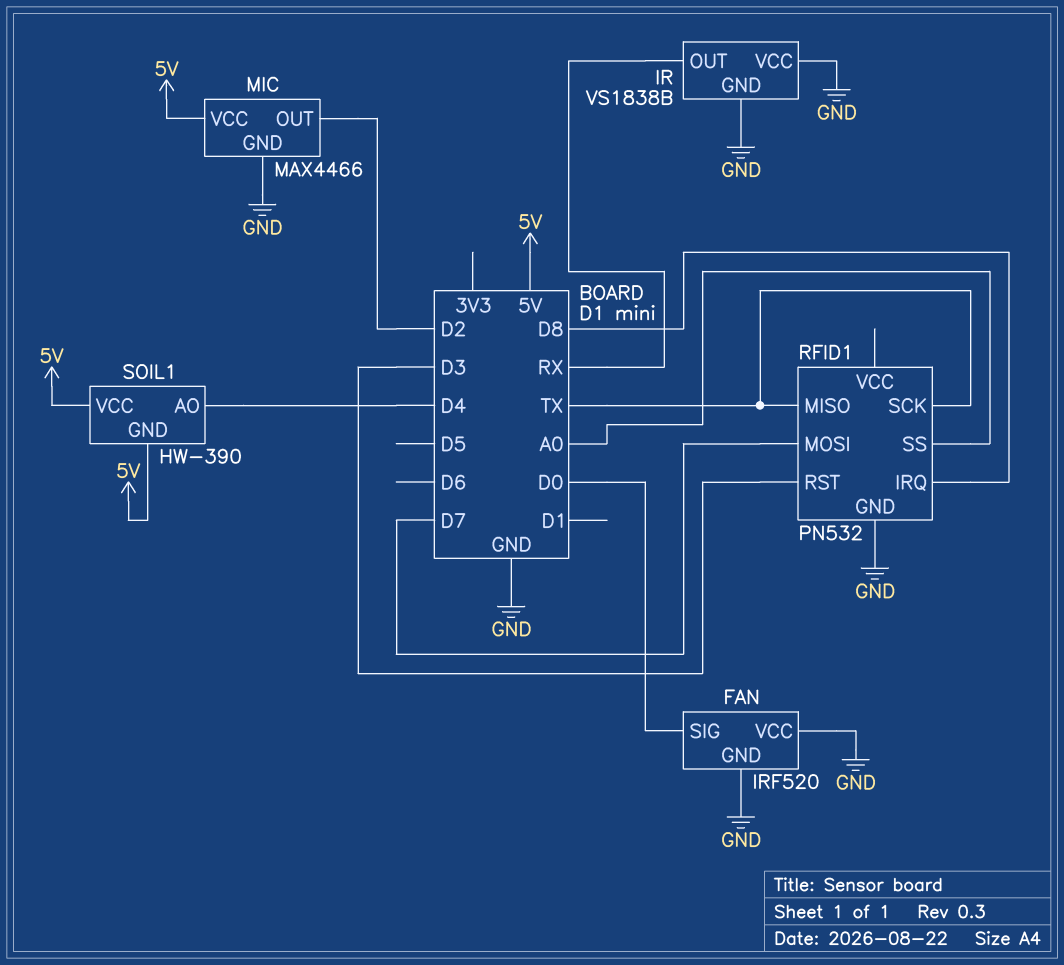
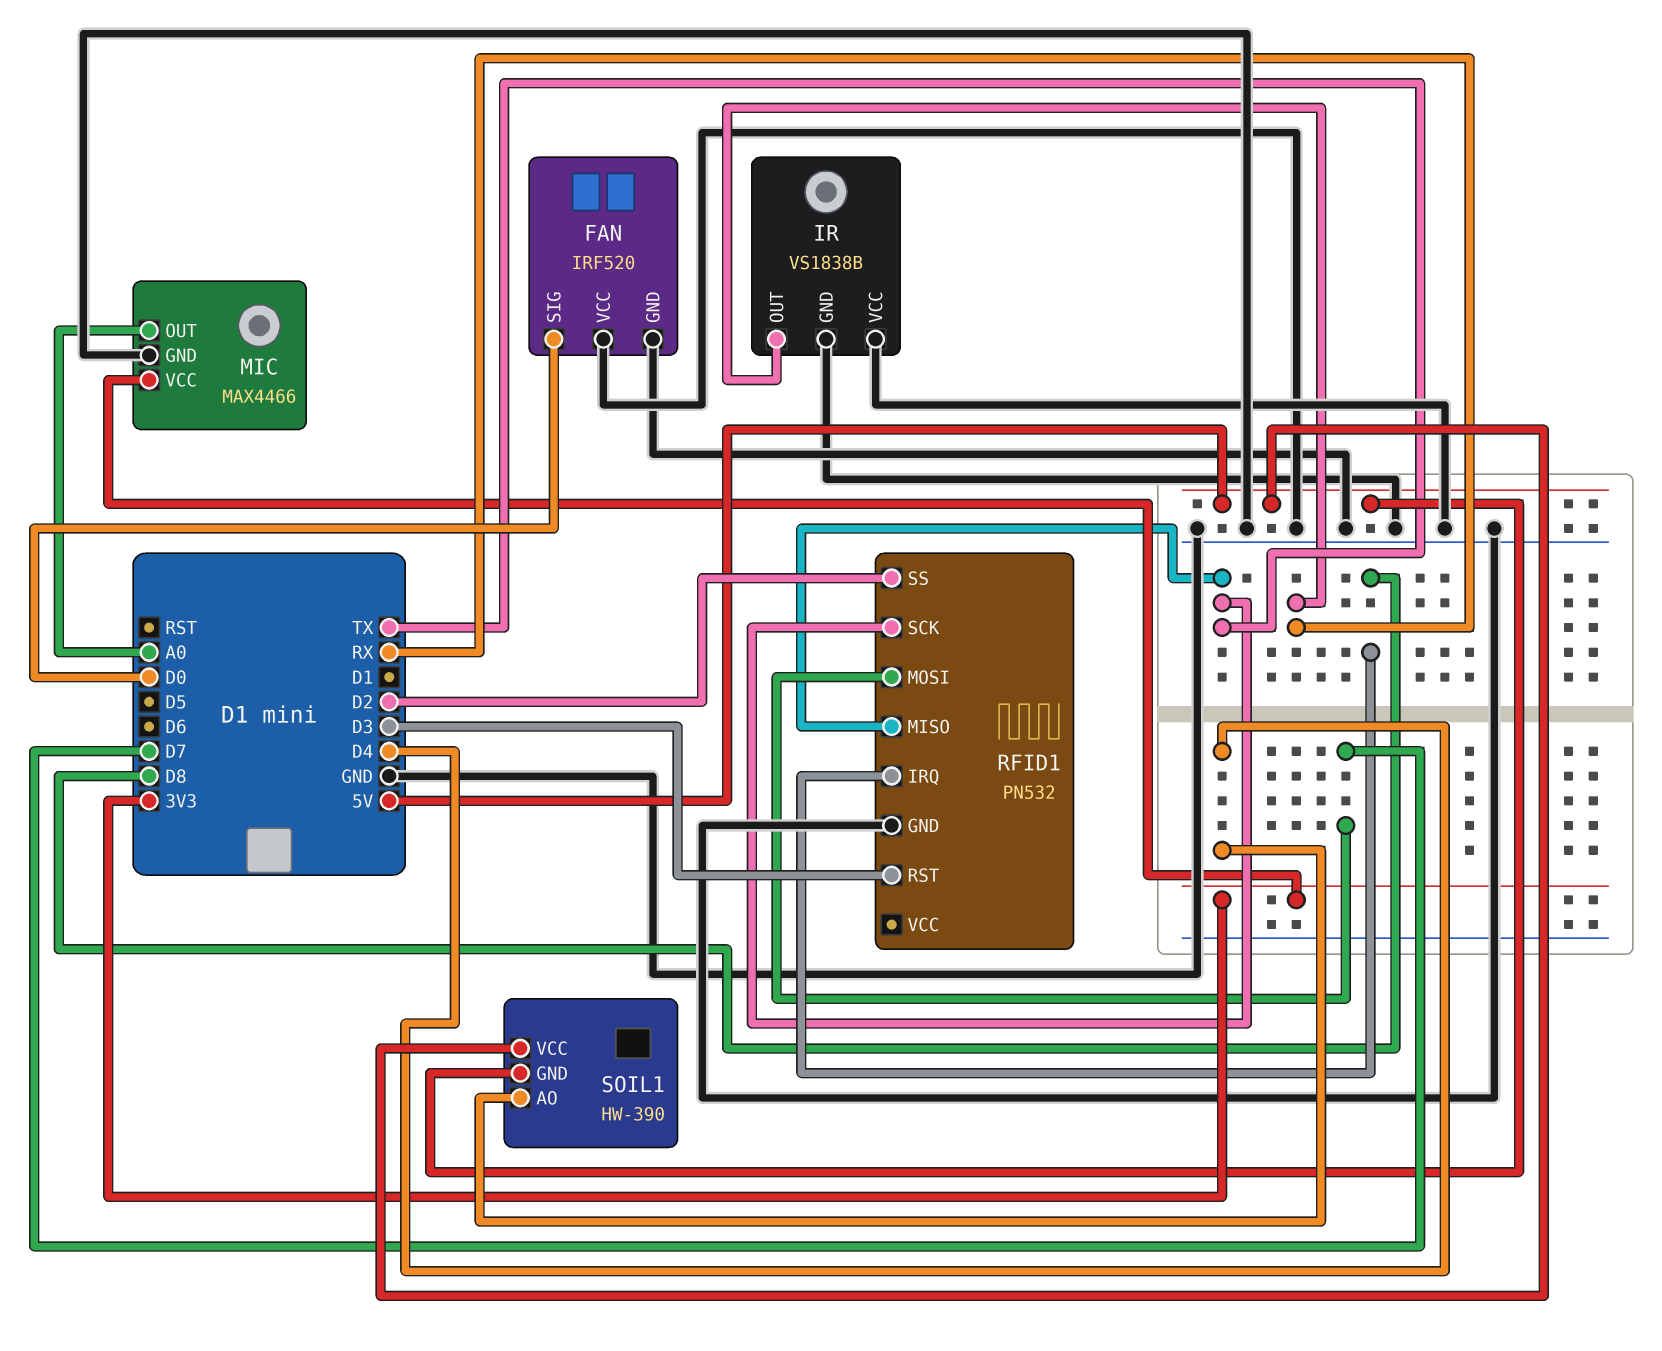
MIC pin OUT: D2 -> A0
MIC pin VCC: 5V -> 3V3
RFID1 pin SS: A0 -> D2

